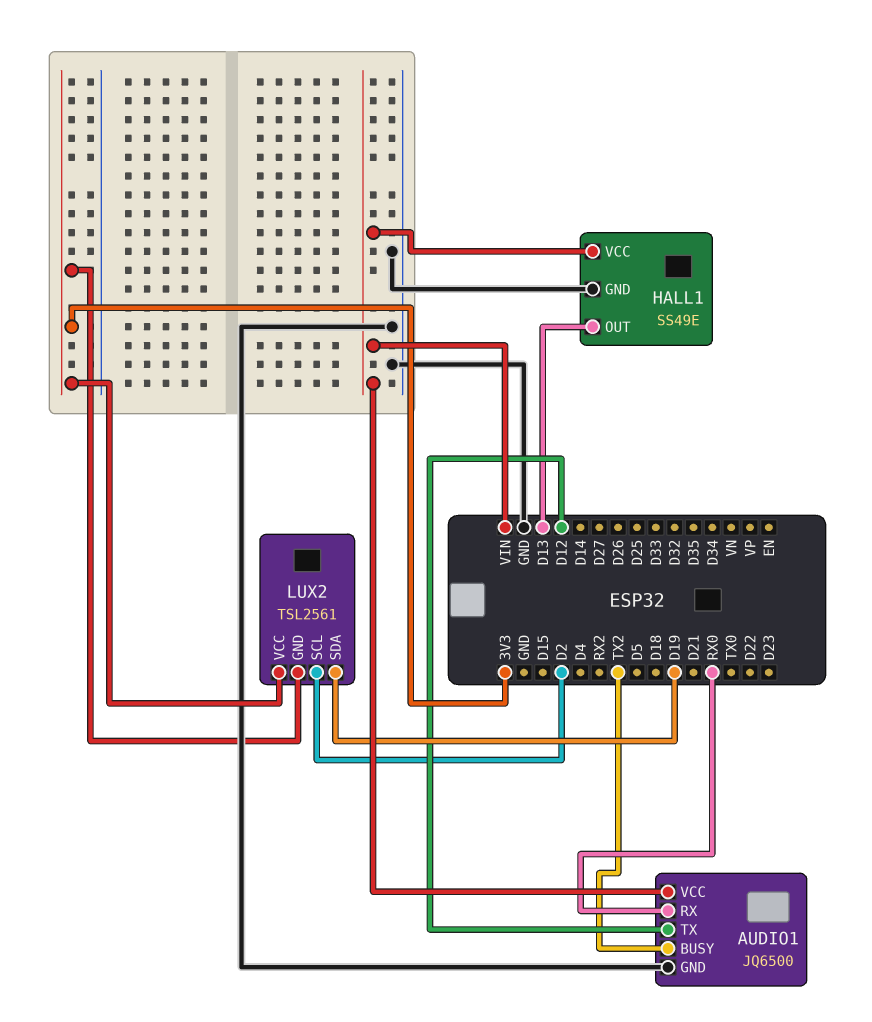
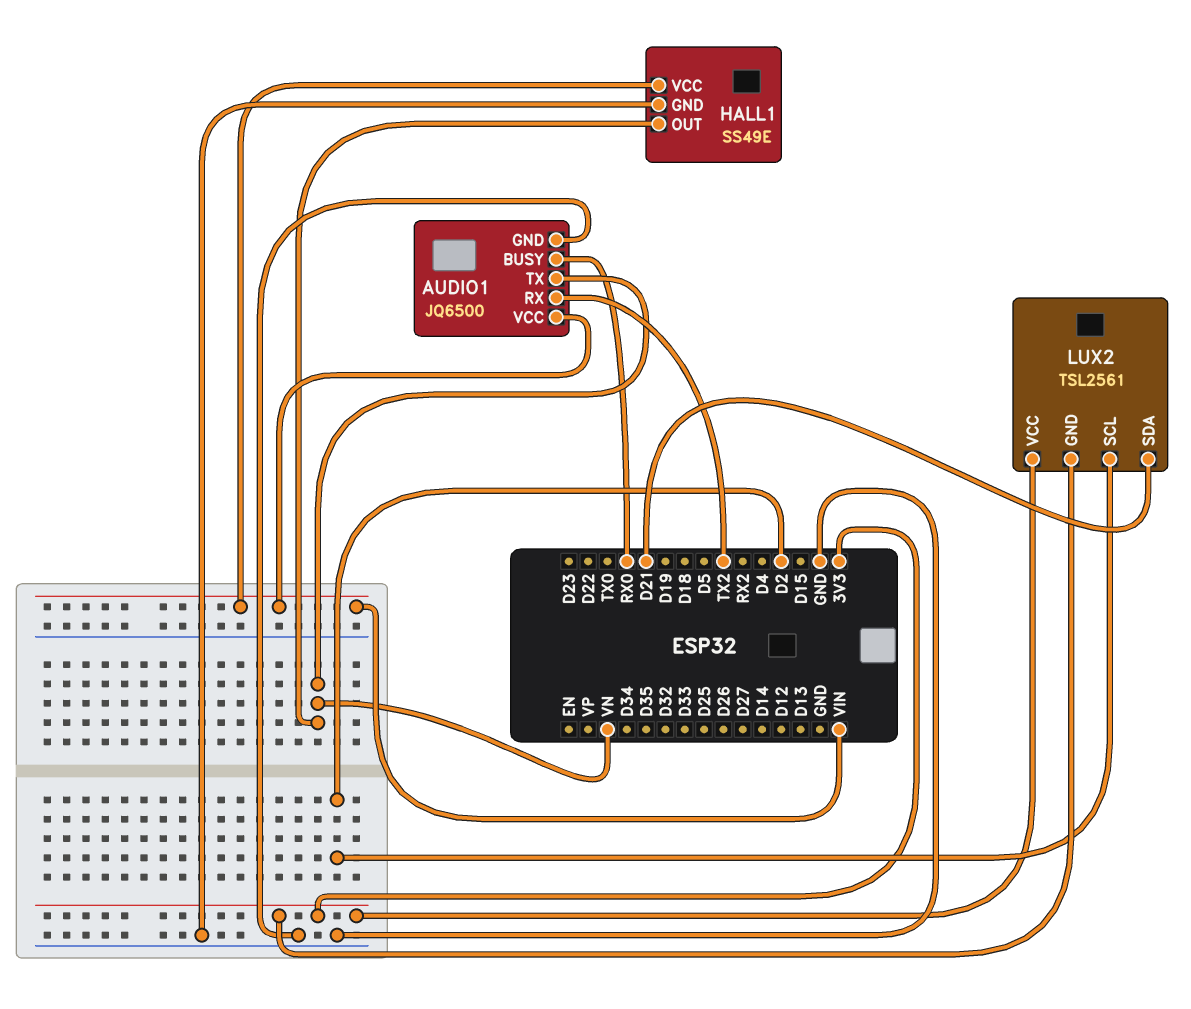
AUDIO1 pin BUSY: TX2 -> RX0
AUDIO1 pin RX: RX0 -> TX2
AUDIO1 pin TX: D12 -> VN
HALL1 pin OUT: D13 -> VN
LUX2 pin SDA: D19 -> D21

